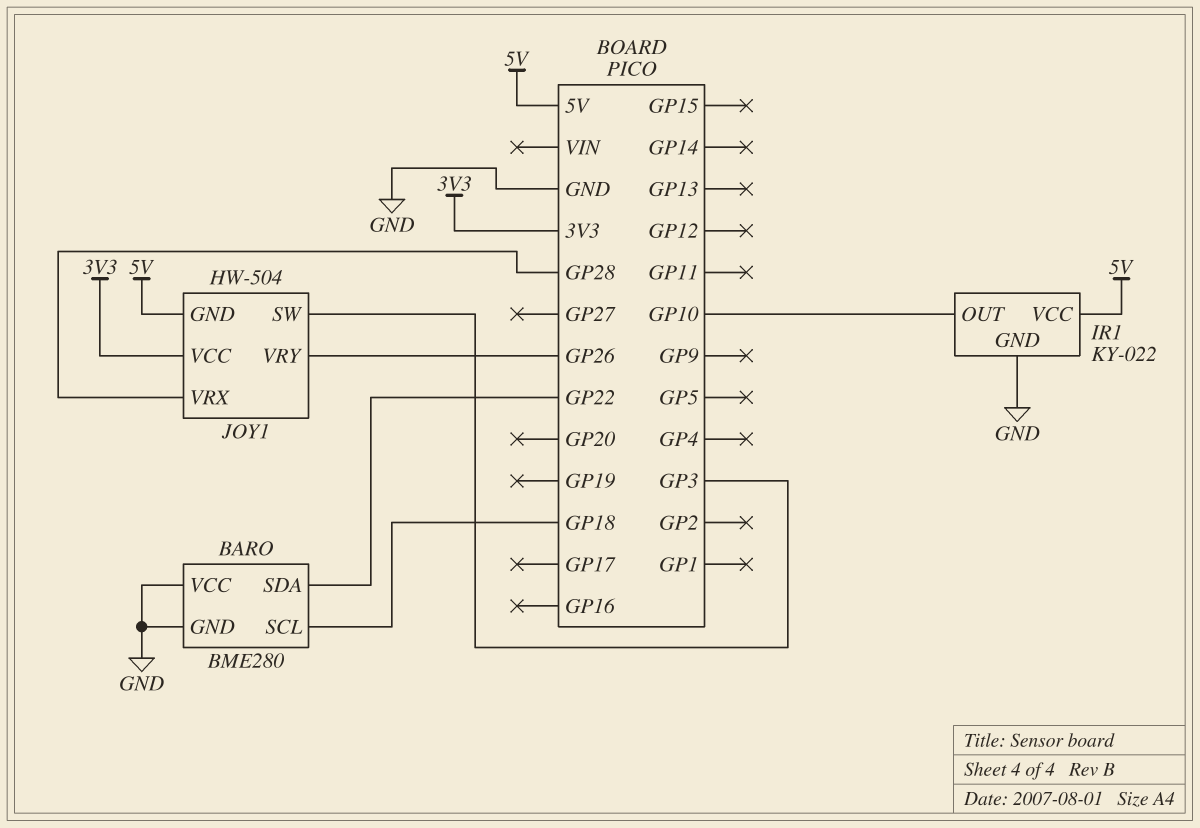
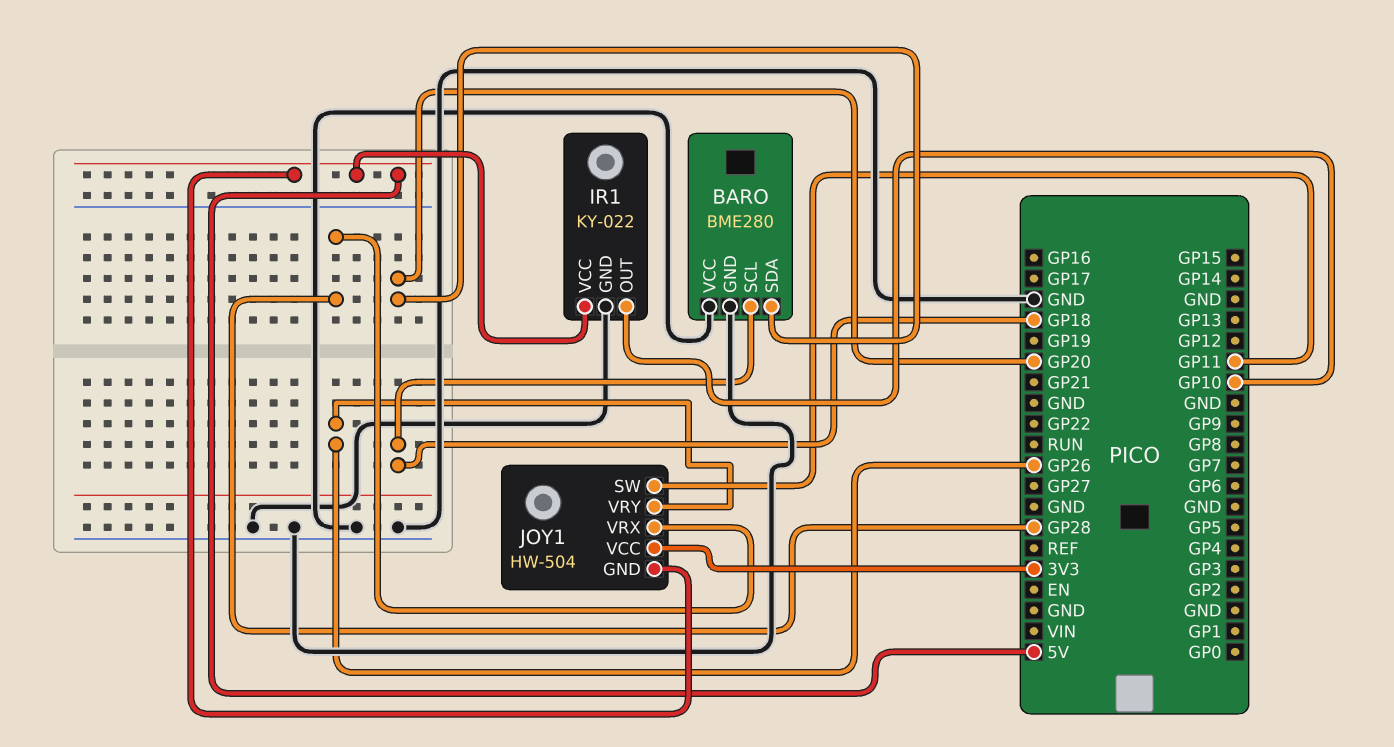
BARO pin SDA: GP22 -> GP20
JOY1 pin SW: GP3 -> GP11

